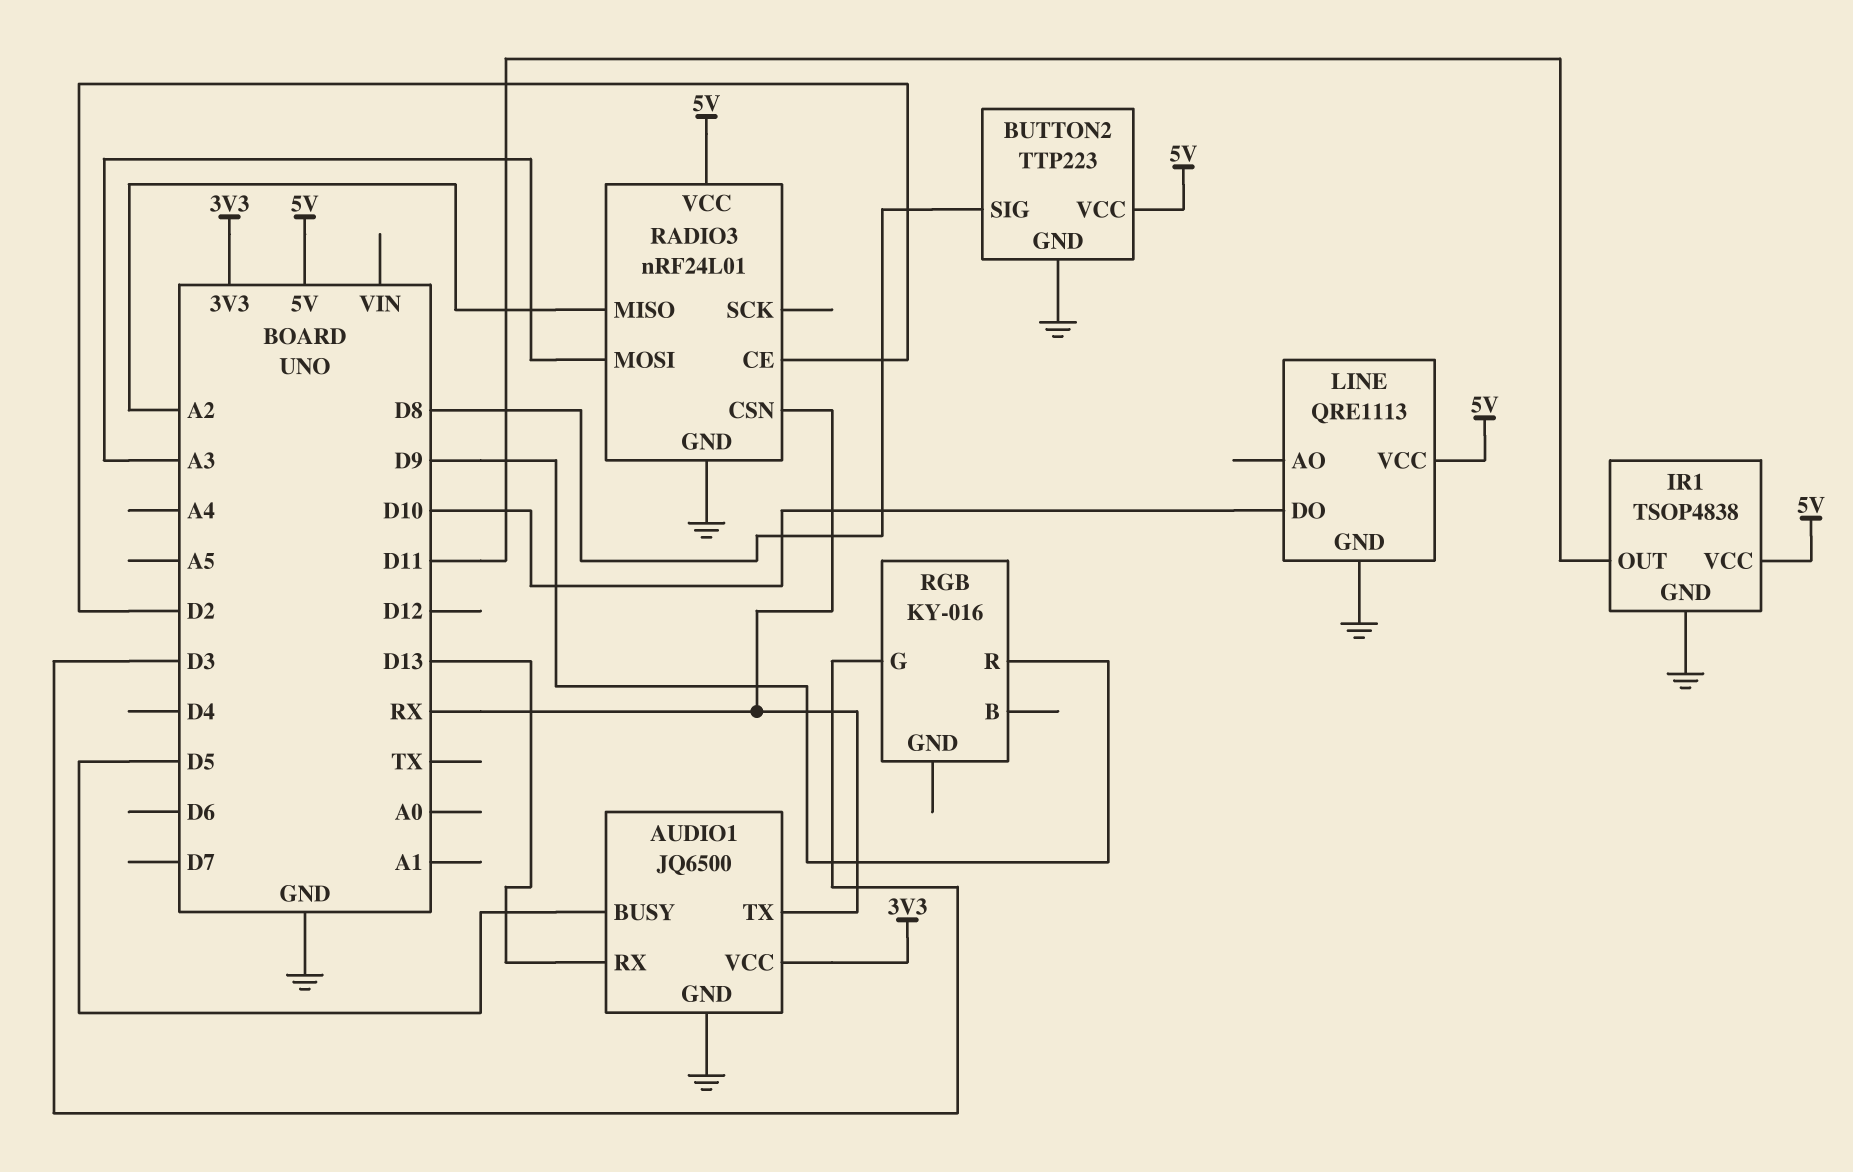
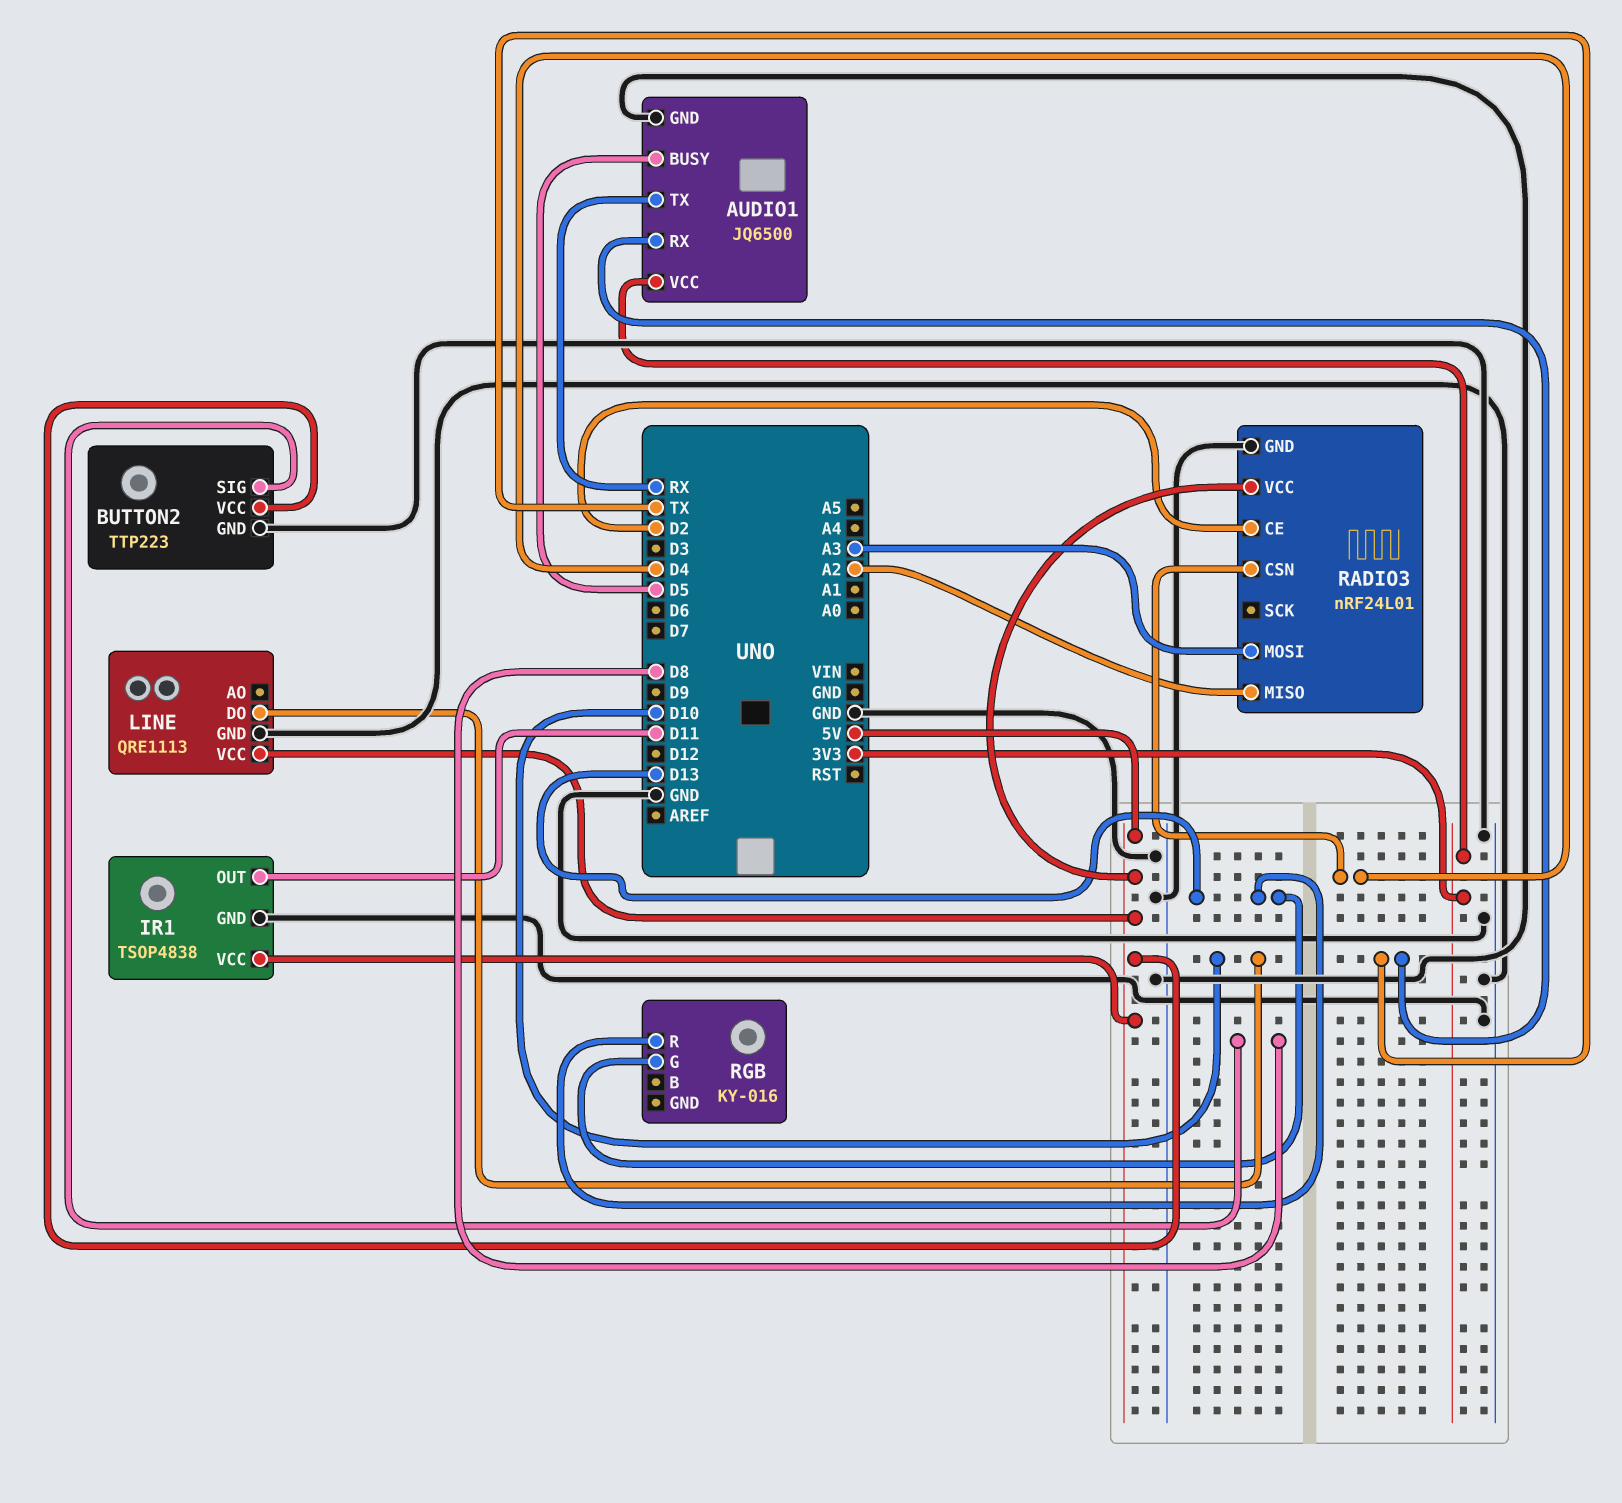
AUDIO1 pin RX: D13 -> TX
RADIO3 pin CSN: RX -> D4
RGB pin G: D3 -> D13
RGB pin R: D9 -> D13

